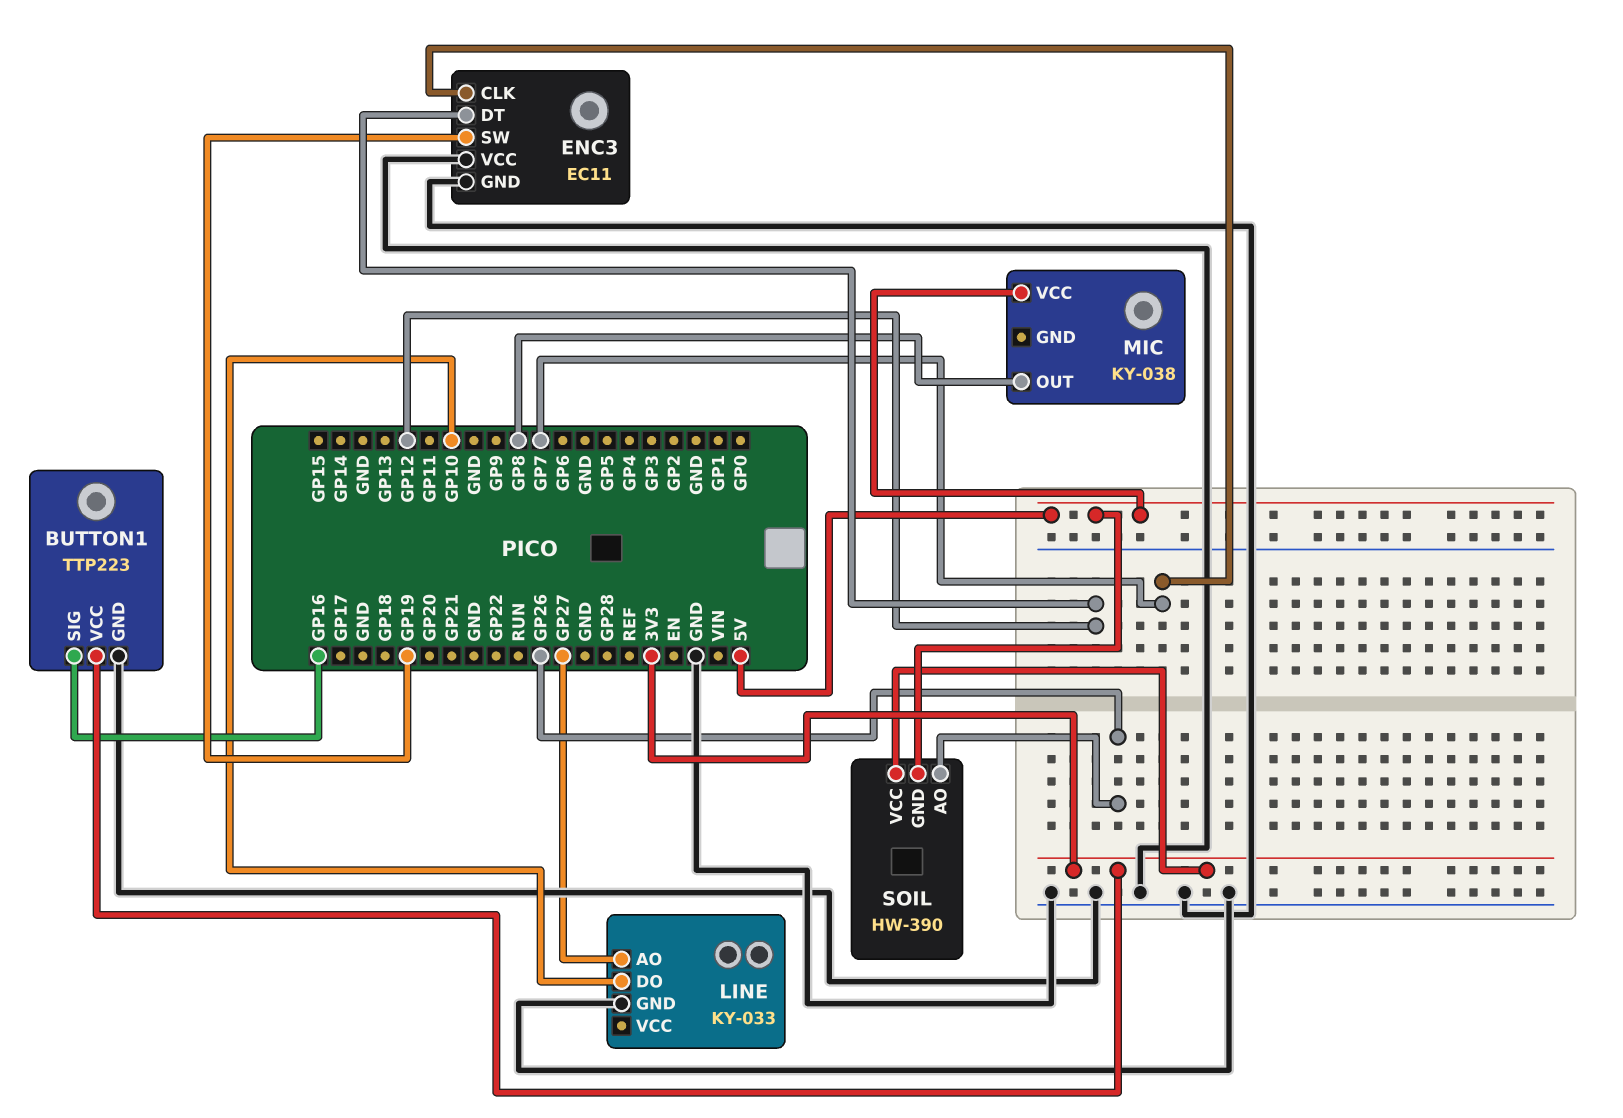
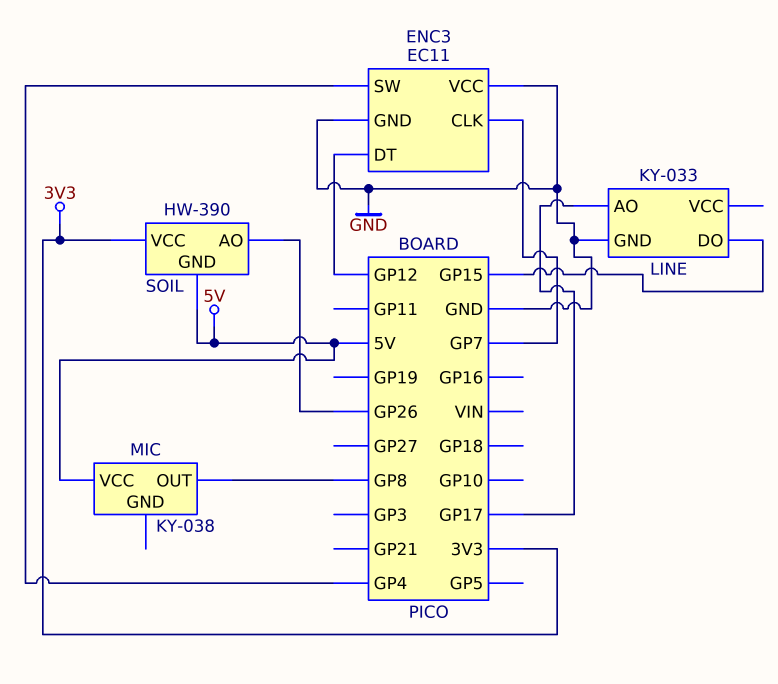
BUTTON1: TTP223 -> none
BUTTON1 pin GND: GND -> none
BUTTON1 pin SIG: GP16 -> none
BUTTON1 pin VCC: 3V3 -> none
ENC3 pin SW: GP19 -> GP4
LINE pin AO: GP27 -> GP17
LINE pin DO: GP10 -> GP15

